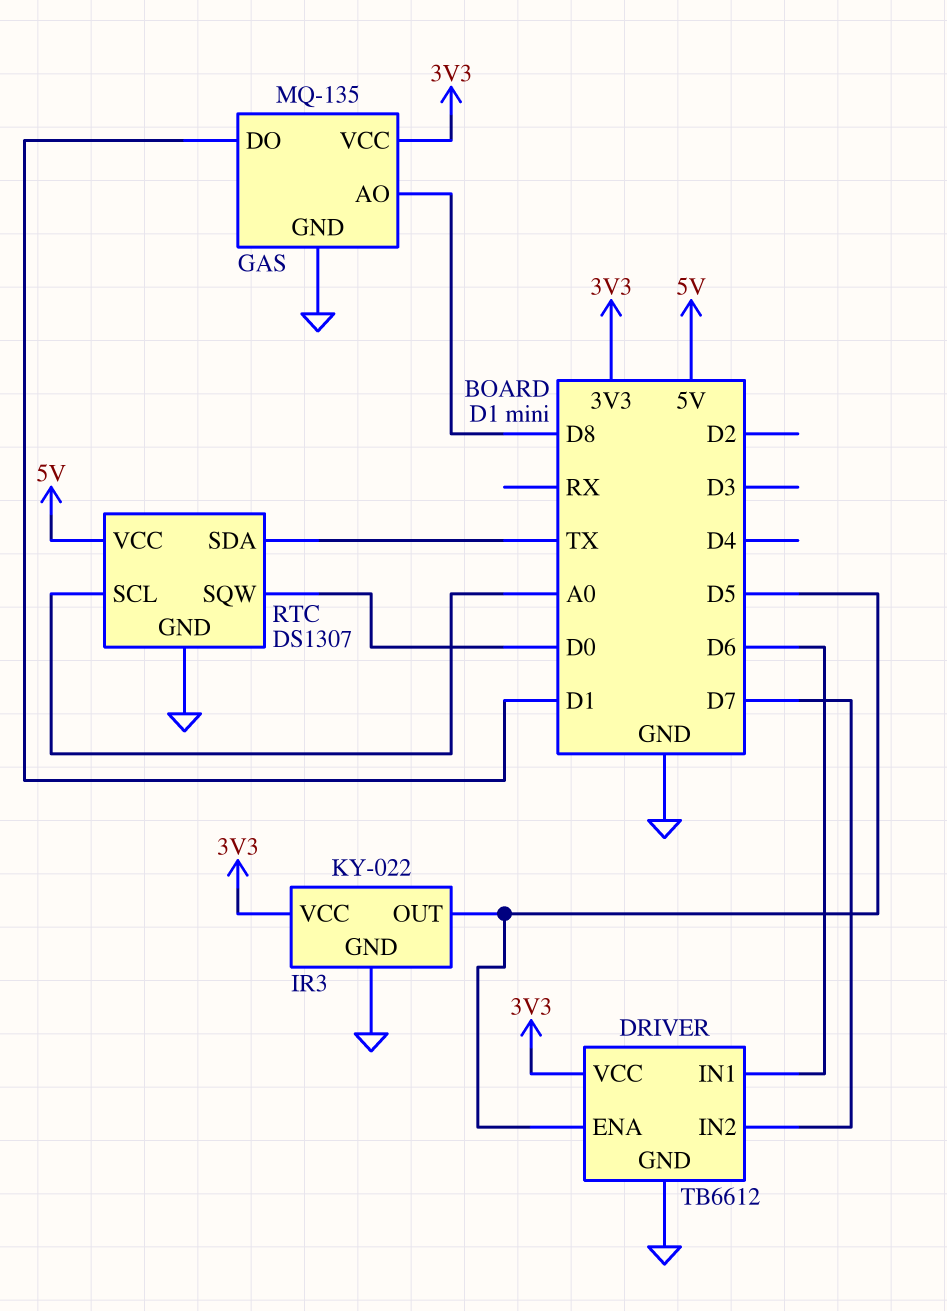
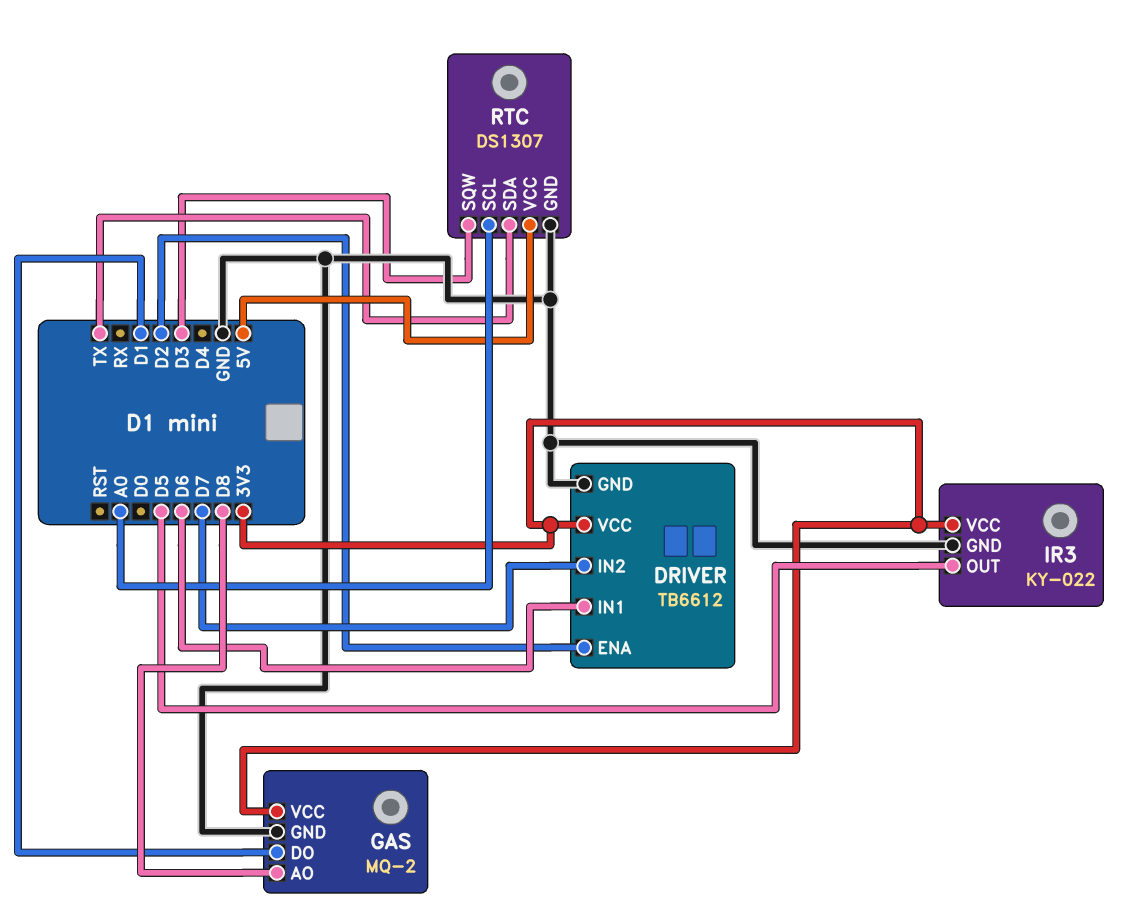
DRIVER pin ENA: D5 -> D2
GAS: MQ-135 -> MQ-2
RTC pin SQW: D0 -> D3

